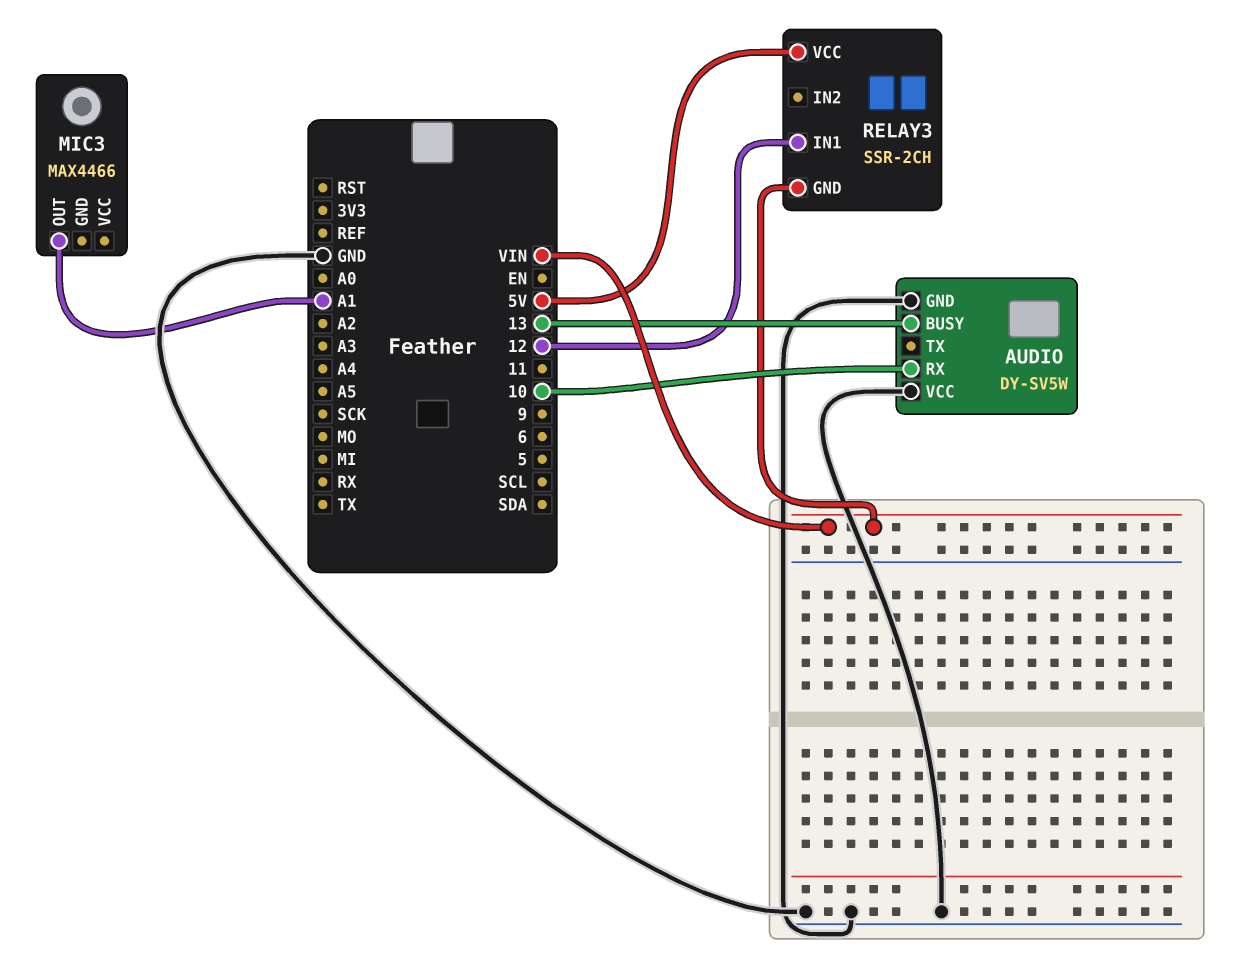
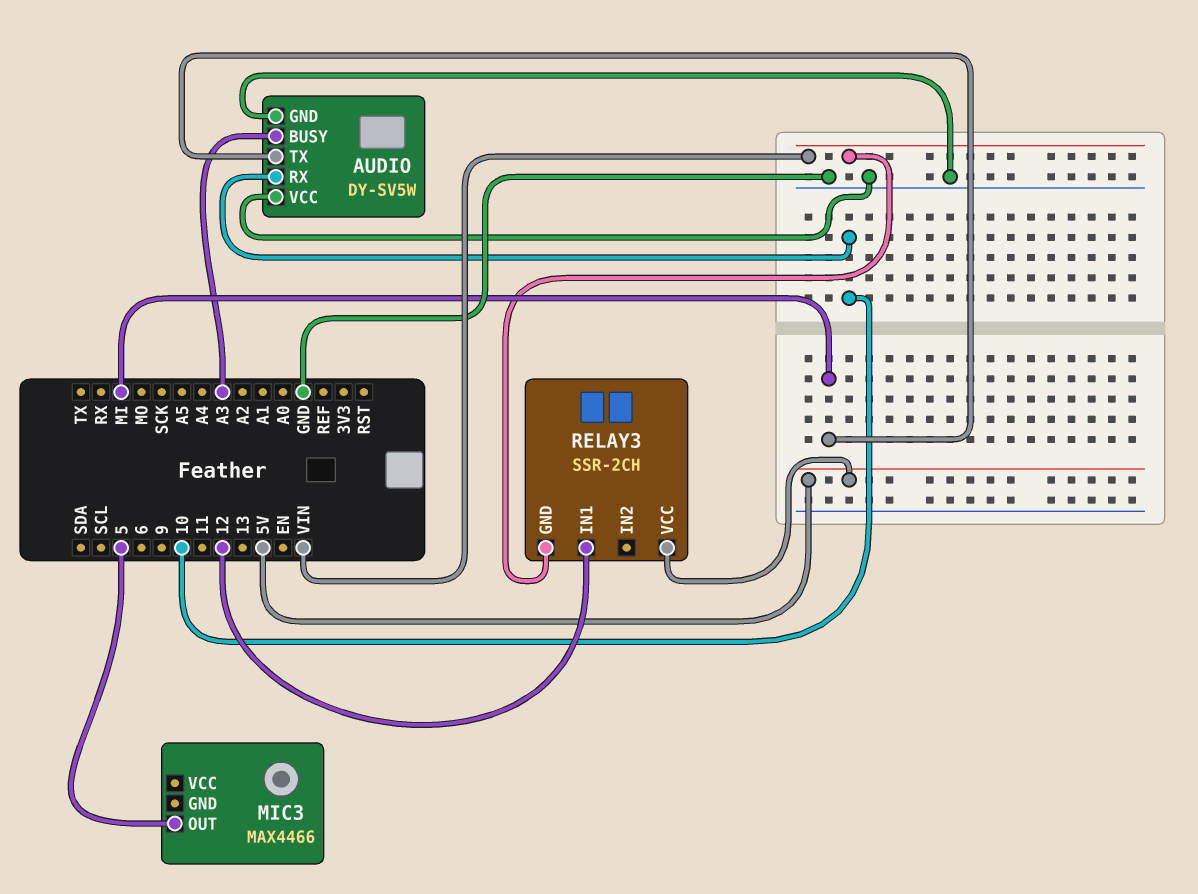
AUDIO pin BUSY: 13 -> A3
AUDIO pin TX: none -> MI
MIC3 pin OUT: A1 -> 5

